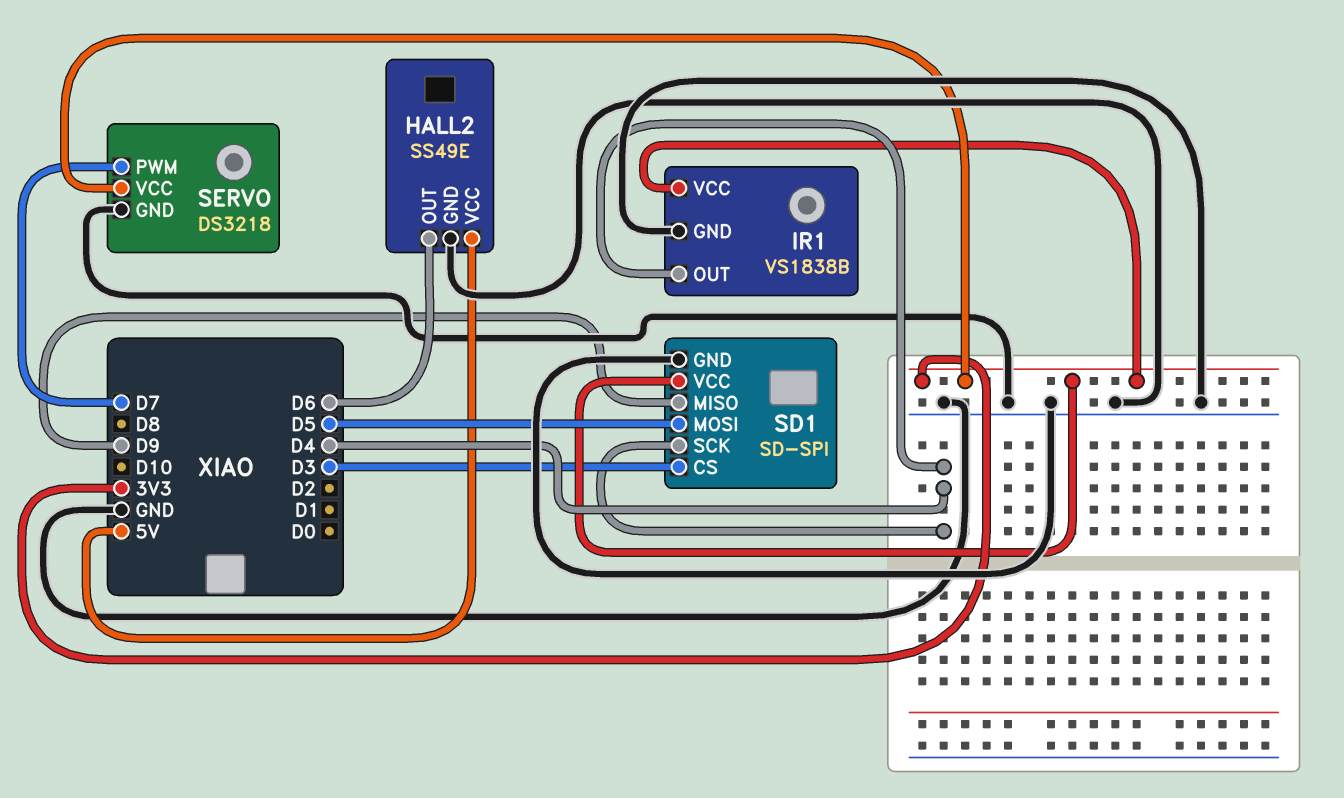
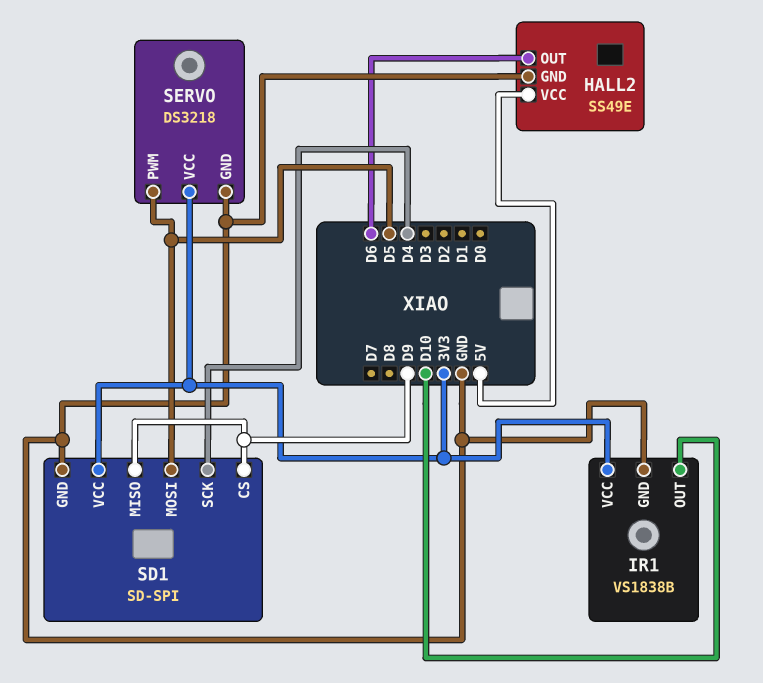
IR1 pin OUT: D4 -> D10
SD1 pin CS: D3 -> D9
SERVO pin PWM: D7 -> D5

